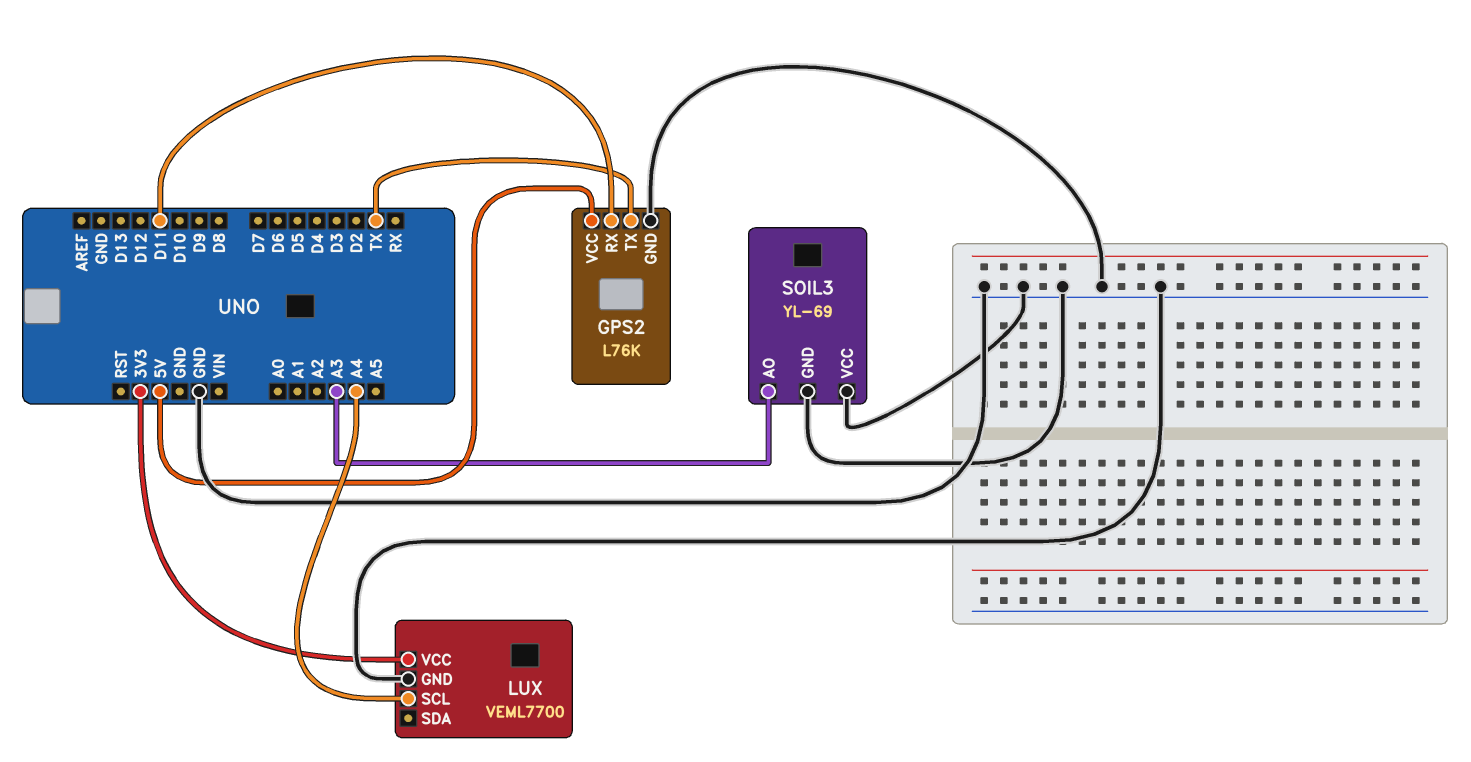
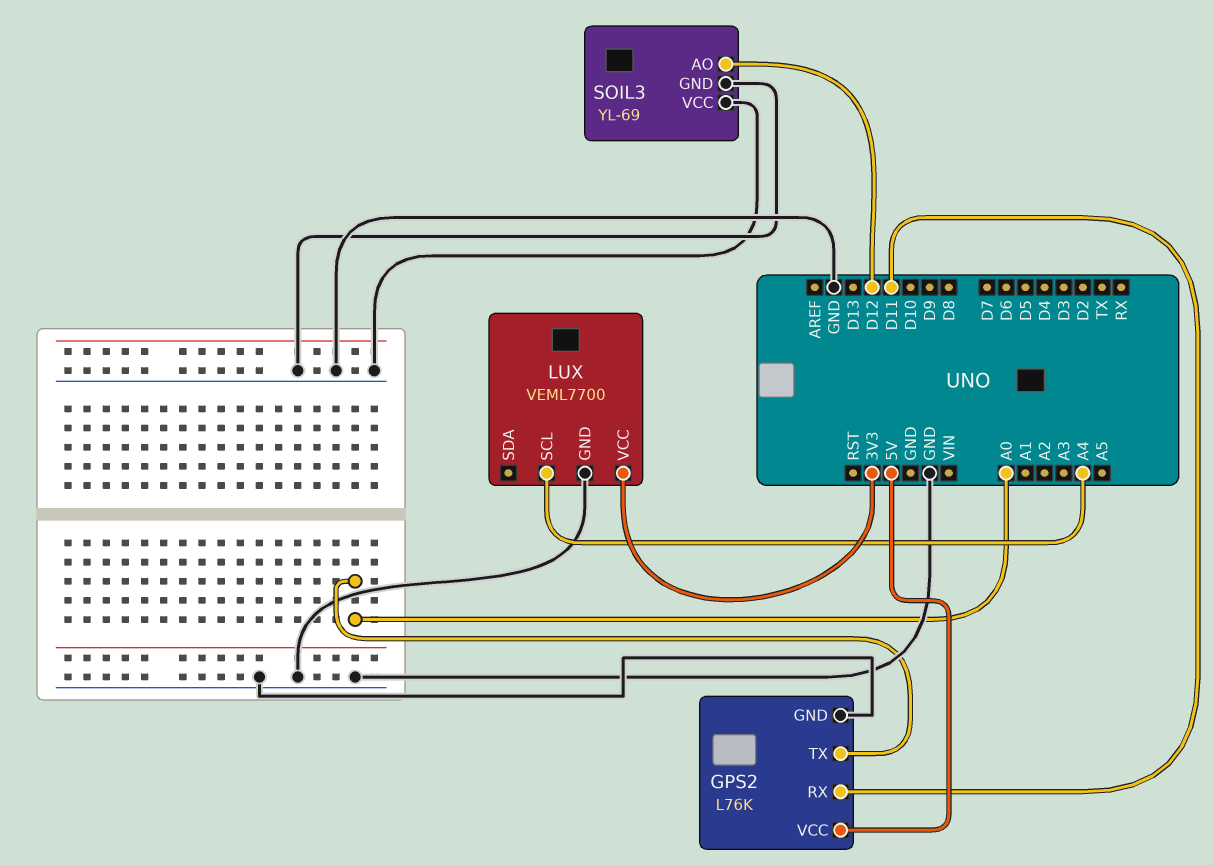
GPS2 pin TX: TX -> A0
SOIL3 pin AO: A3 -> D12

